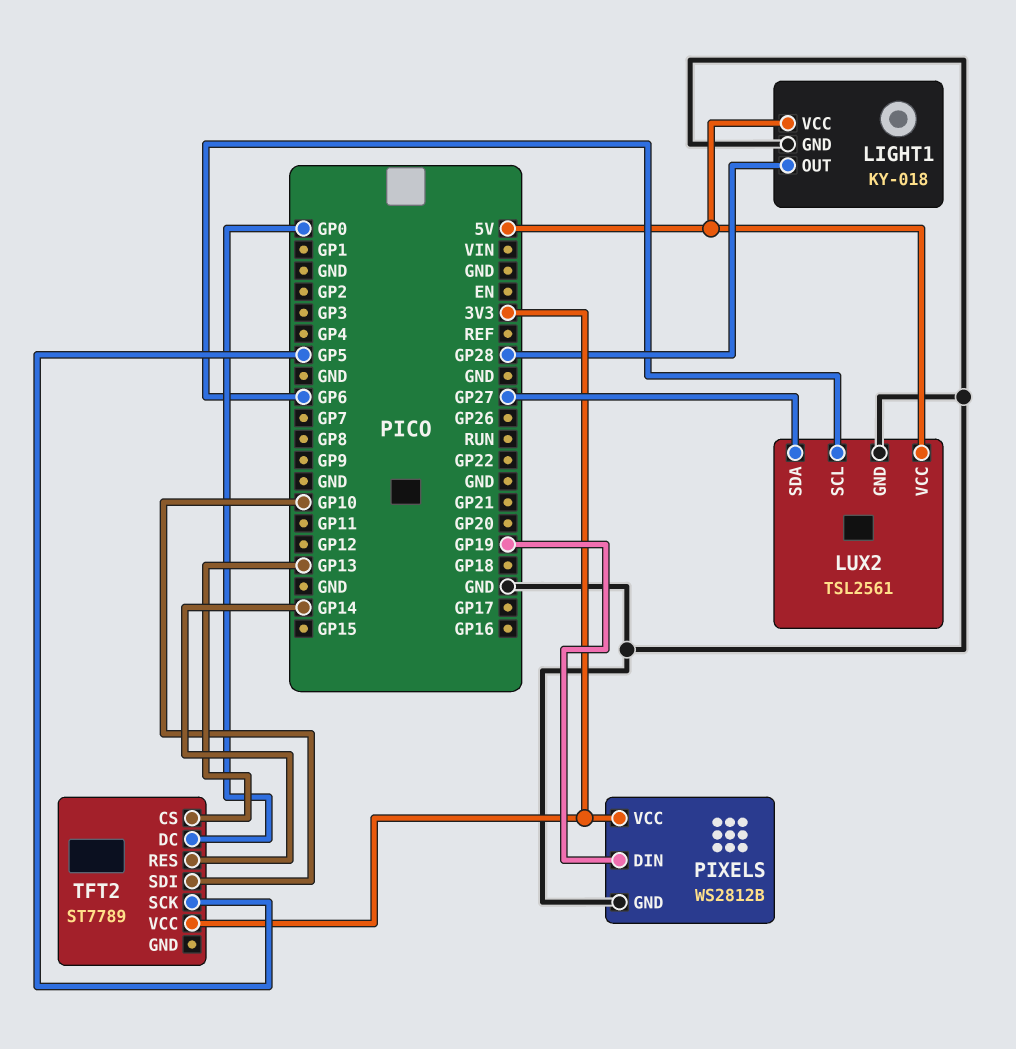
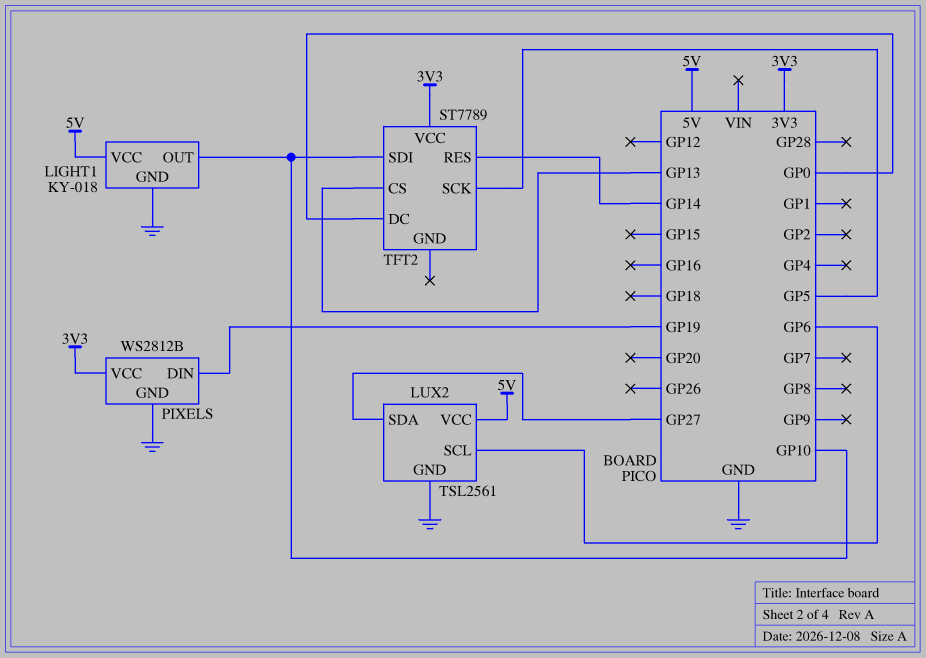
LIGHT1 pin OUT: GP28 -> GP10

